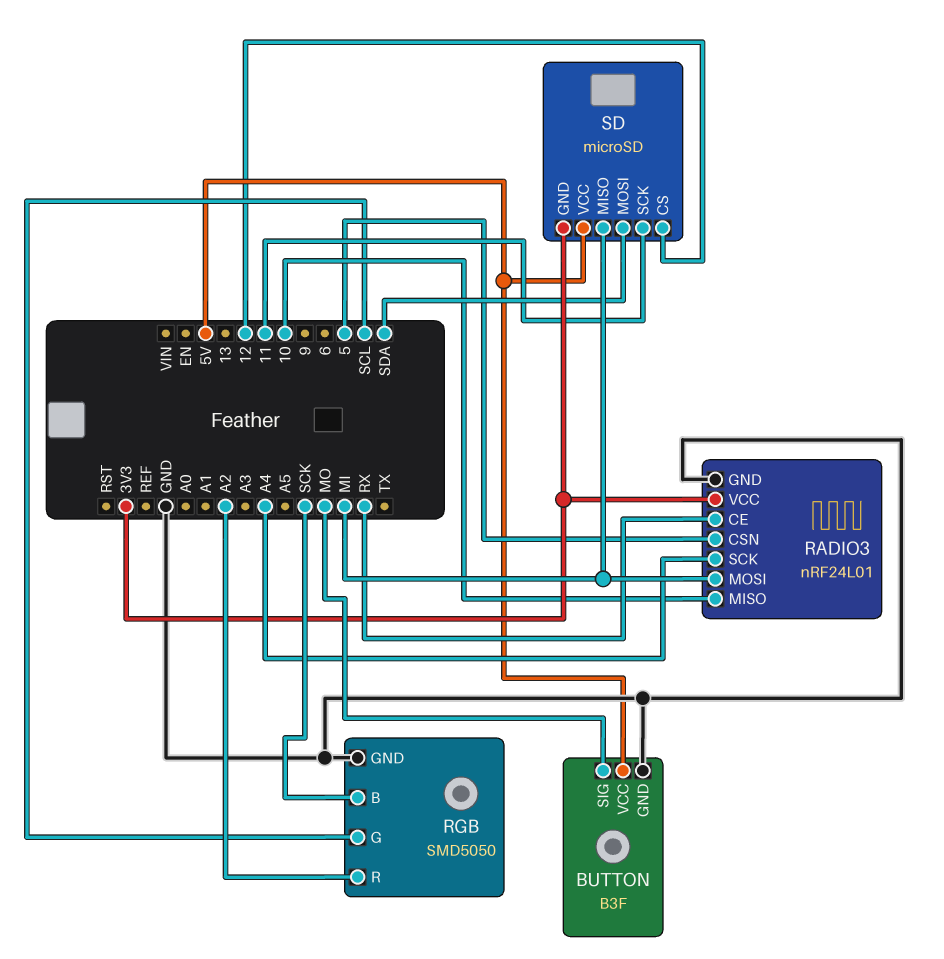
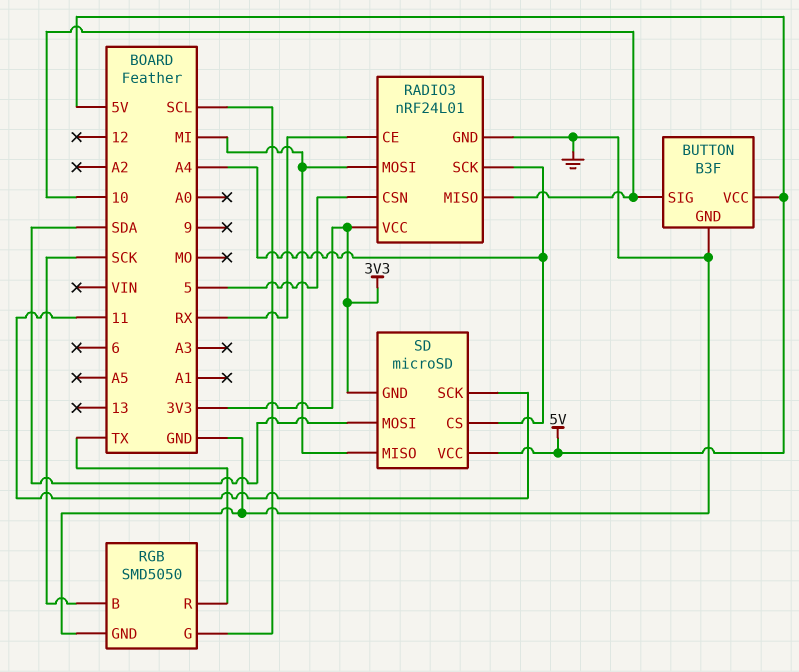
BUTTON pin SIG: MO -> 10
RGB pin R: A2 -> TX
SD pin CS: 12 -> A4

